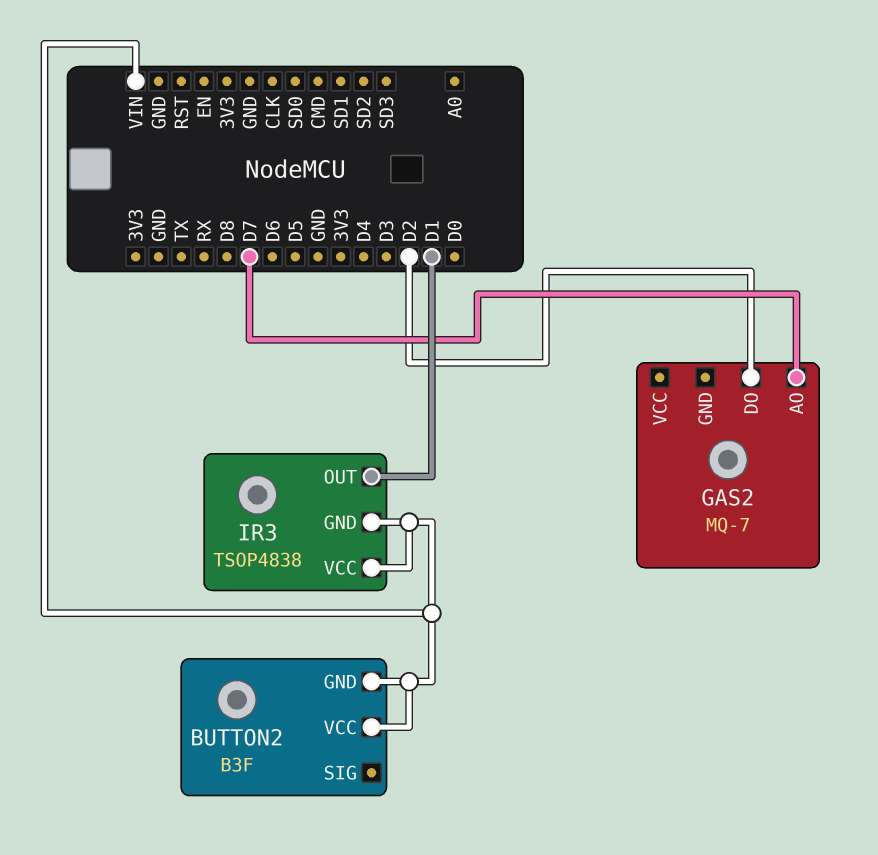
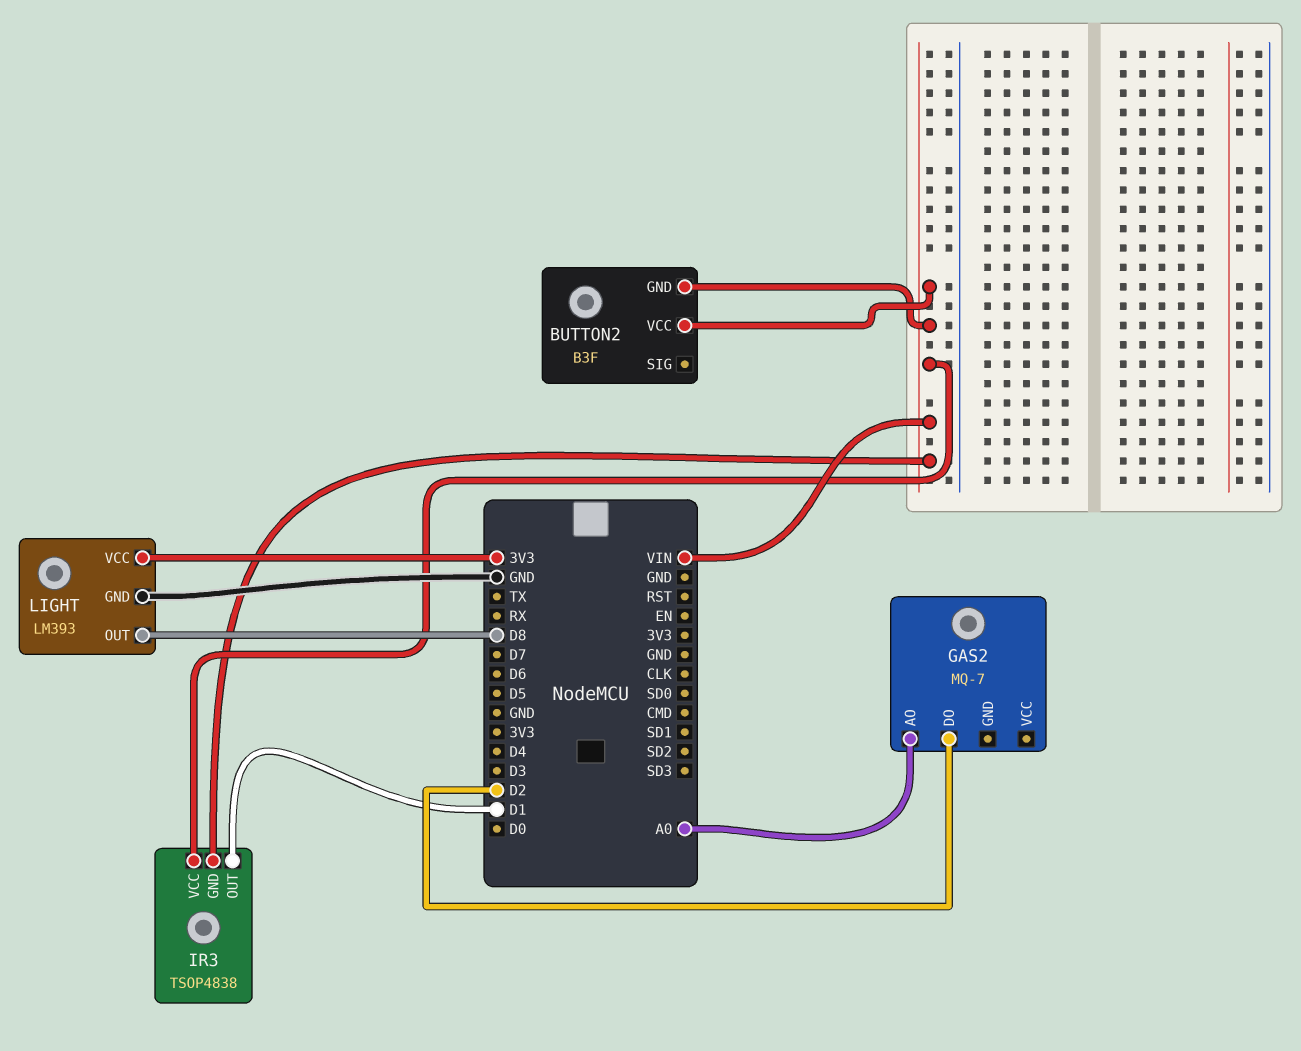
GAS2 pin AO: D7 -> A0
LIGHT: none -> LM393
LIGHT pin GND: none -> GND
LIGHT pin OUT: none -> D8
LIGHT pin VCC: none -> 3V3

